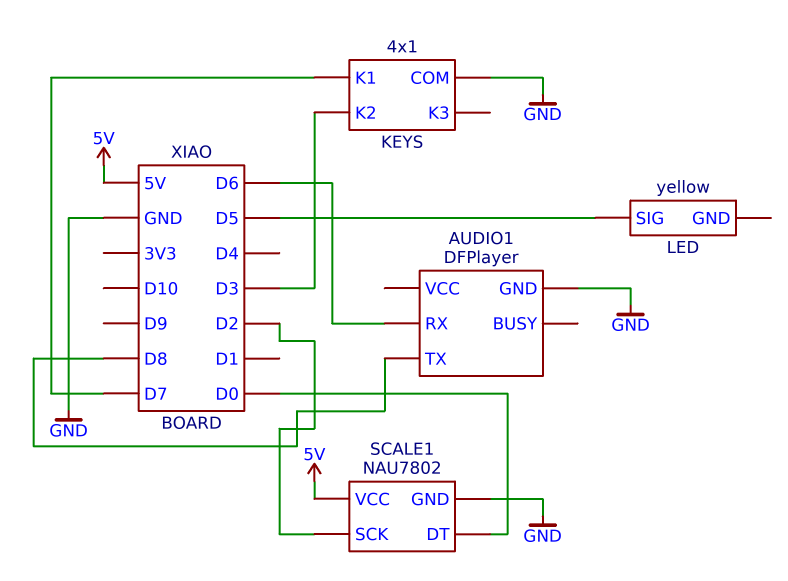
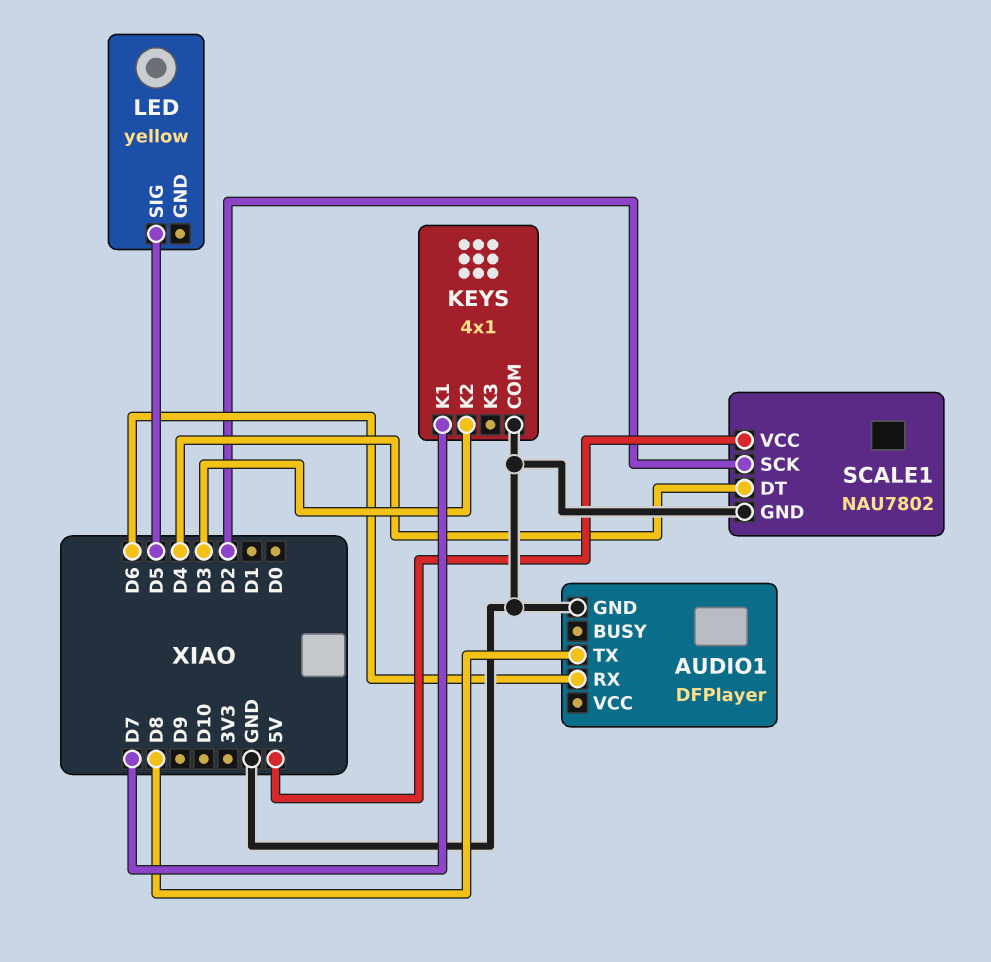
SCALE1 pin DT: D0 -> D4

